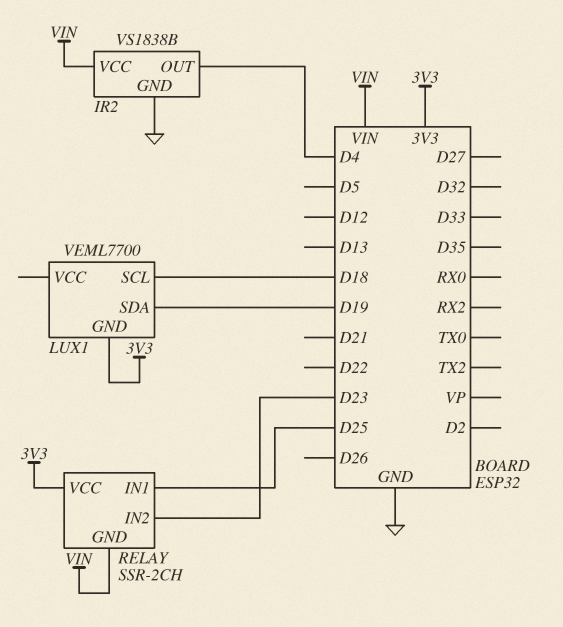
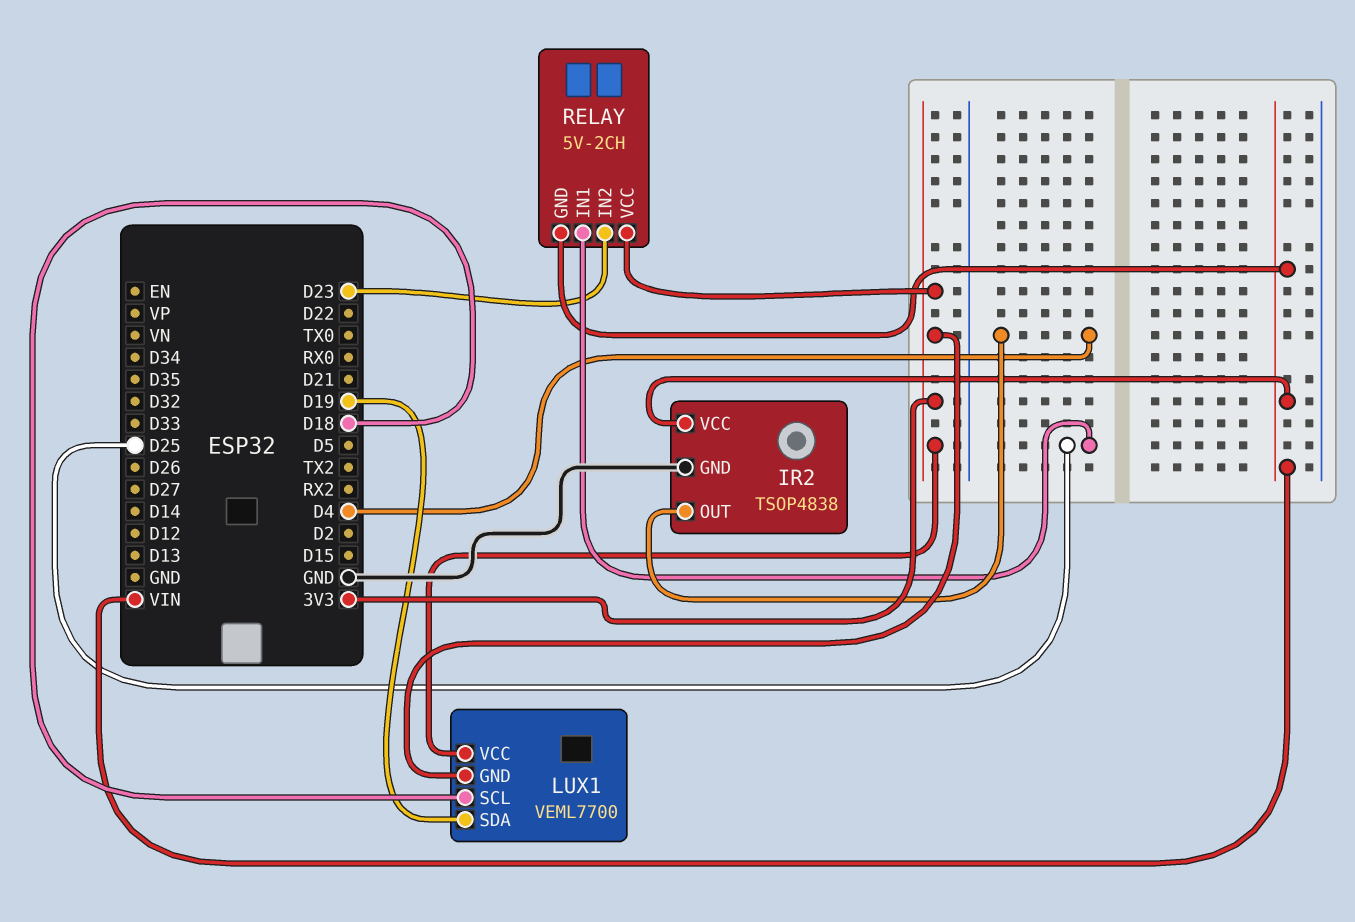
IR2: VS1838B -> TSOP4838
LUX1 pin VCC: none -> 3V3
RELAY: SSR-2CH -> 5V-2CH

